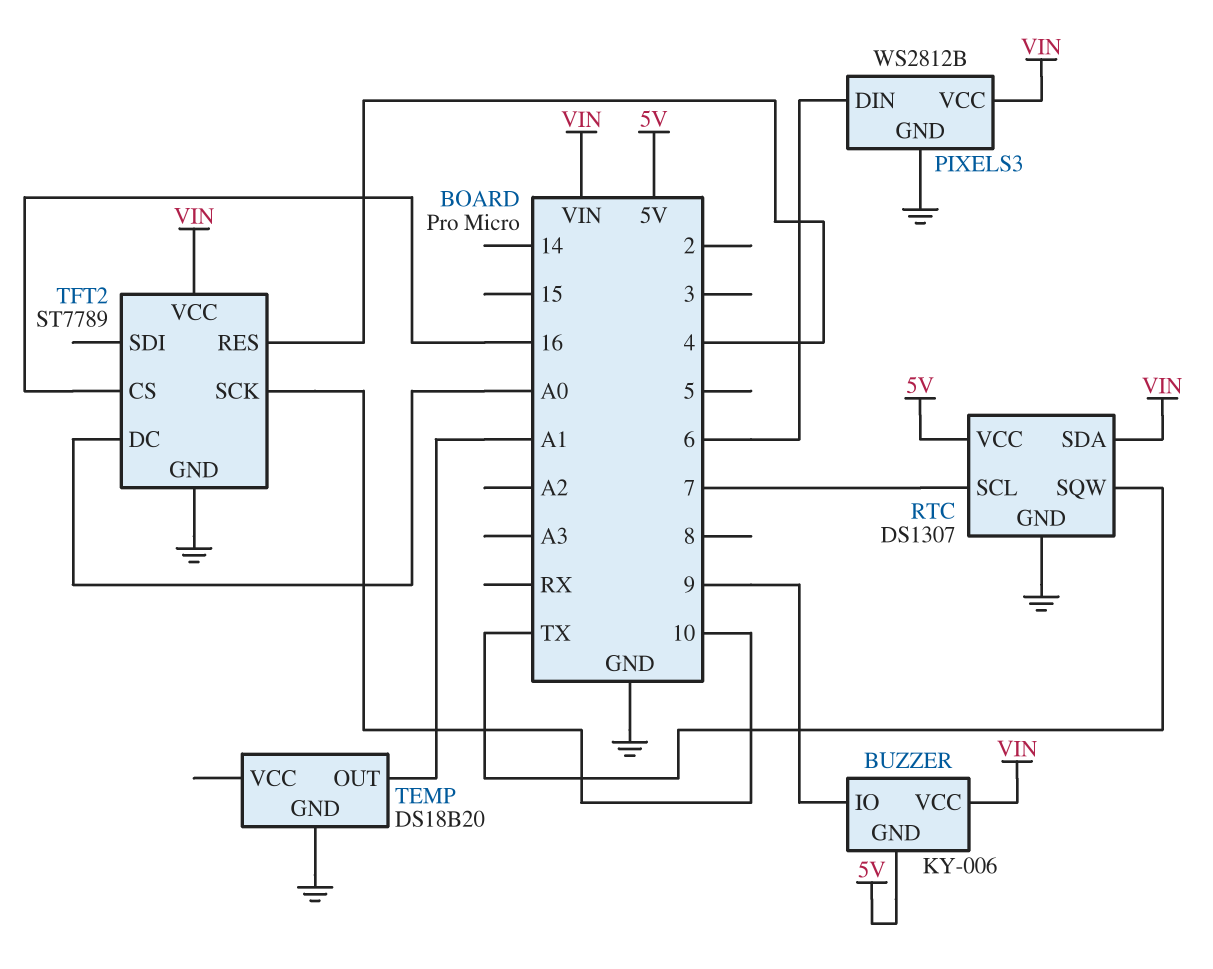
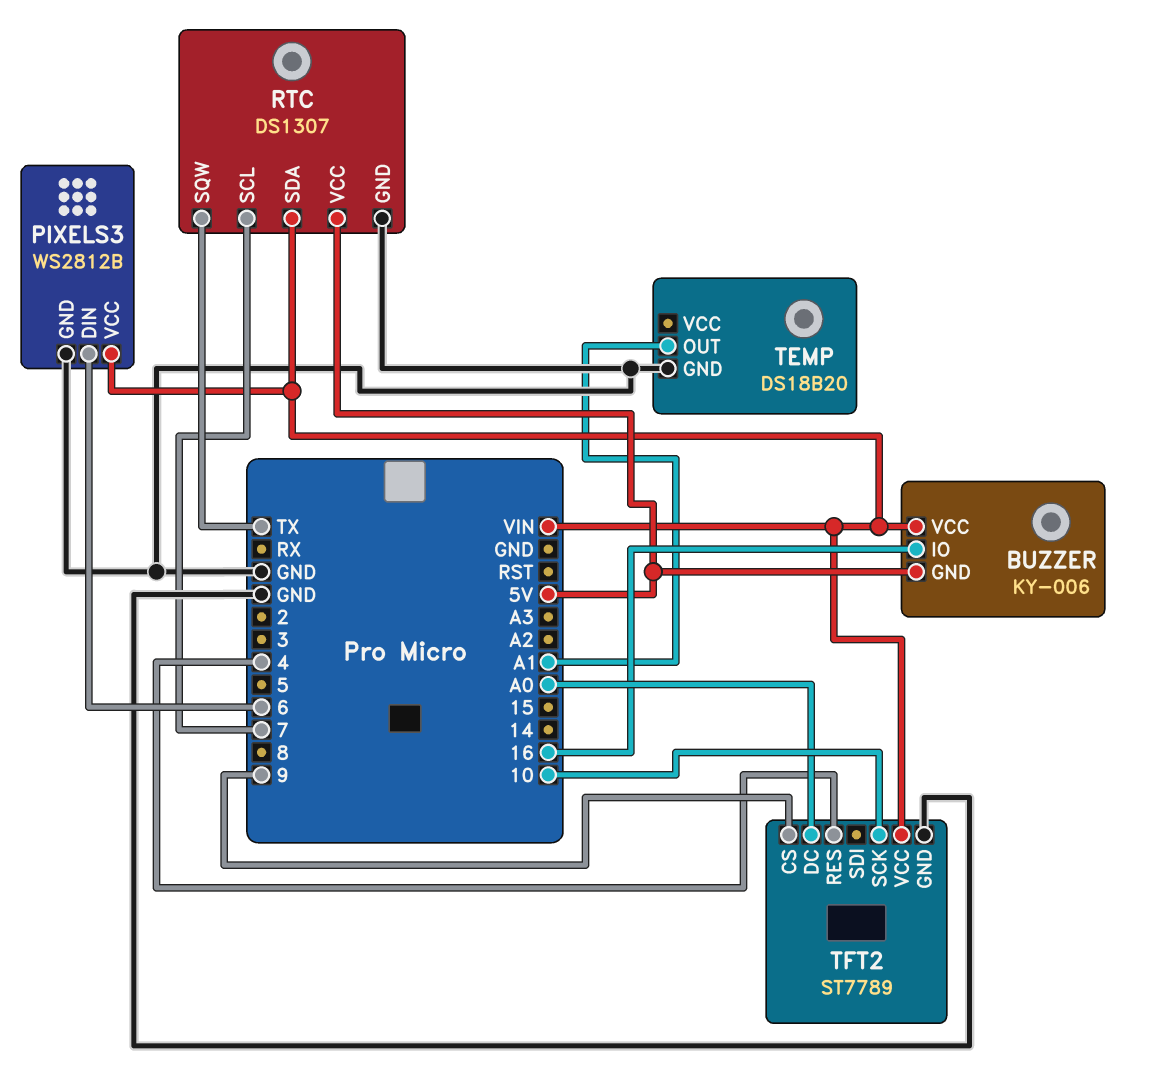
BUZZER pin IO: 9 -> 16
TFT2 pin CS: 16 -> 9

